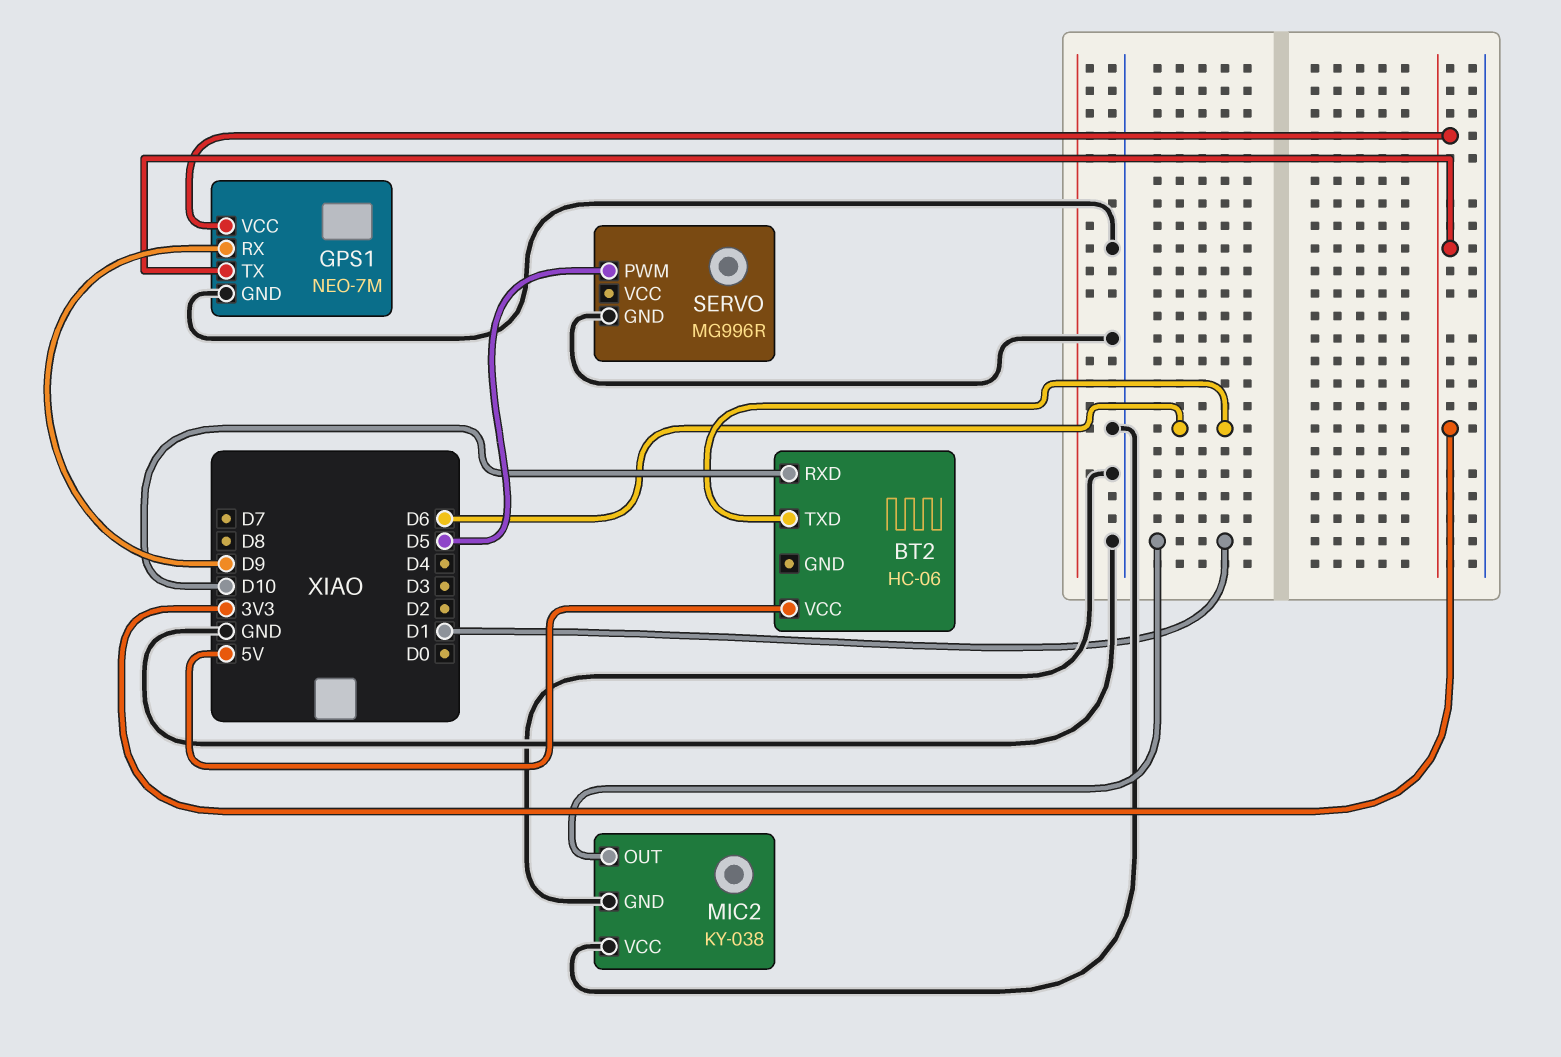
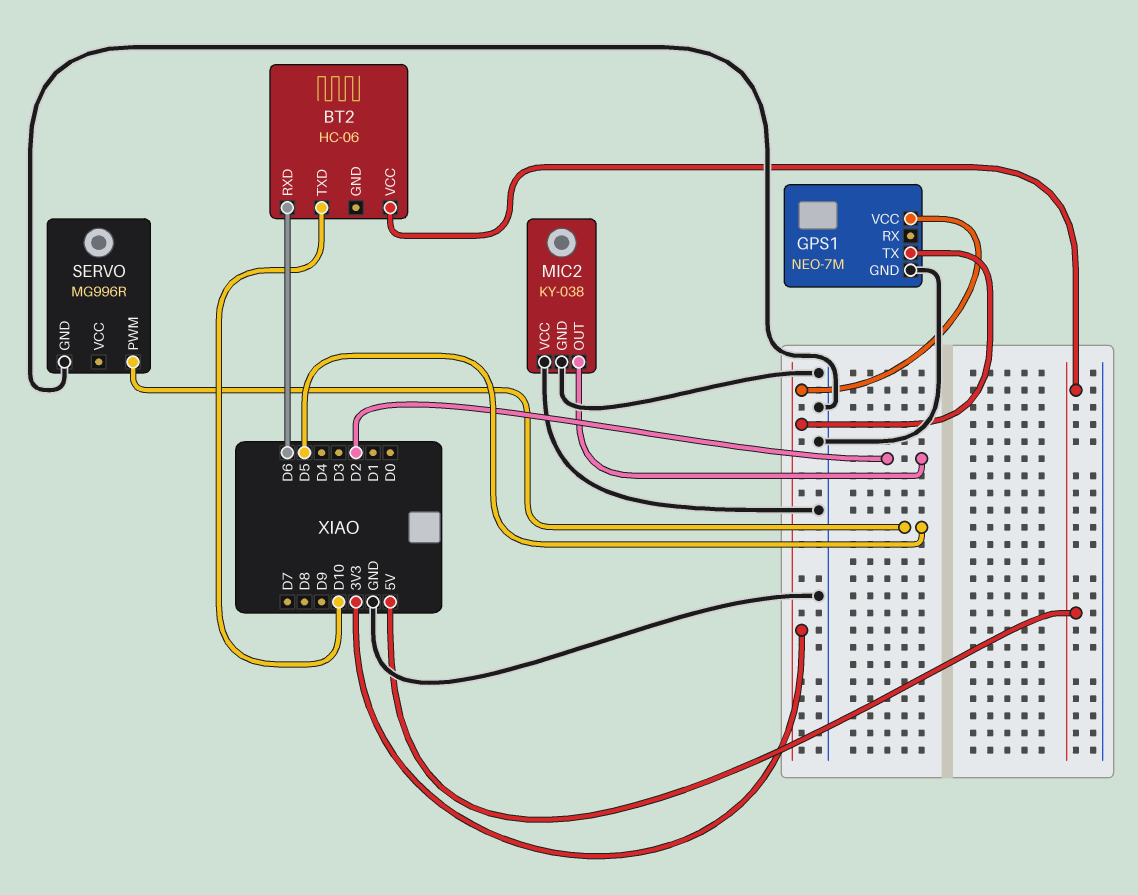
BT2 pin RXD: D10 -> D6
BT2 pin TXD: D6 -> D10
GPS1 pin RX: D9 -> none
MIC2 pin OUT: D1 -> D2

